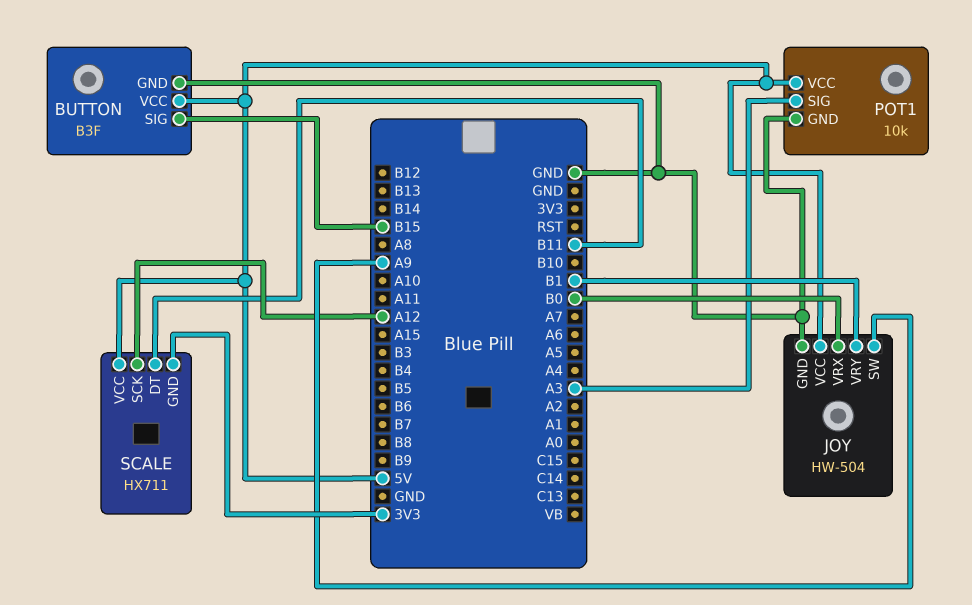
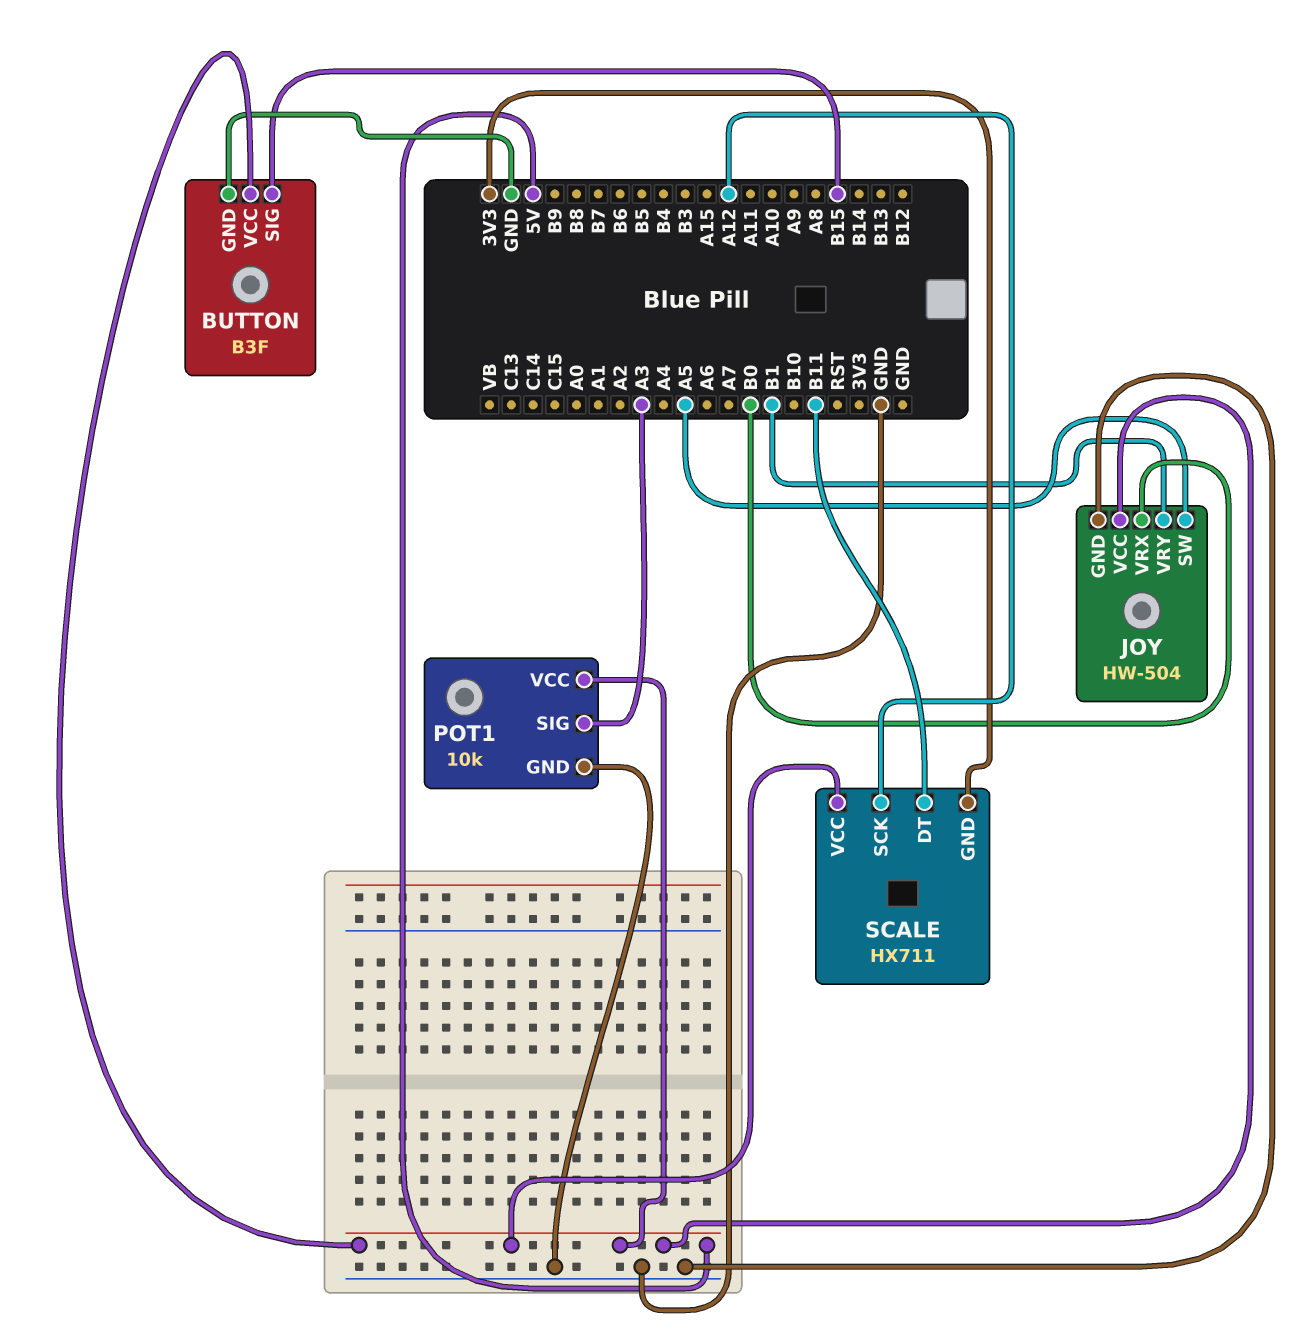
JOY pin SW: A9 -> A5

